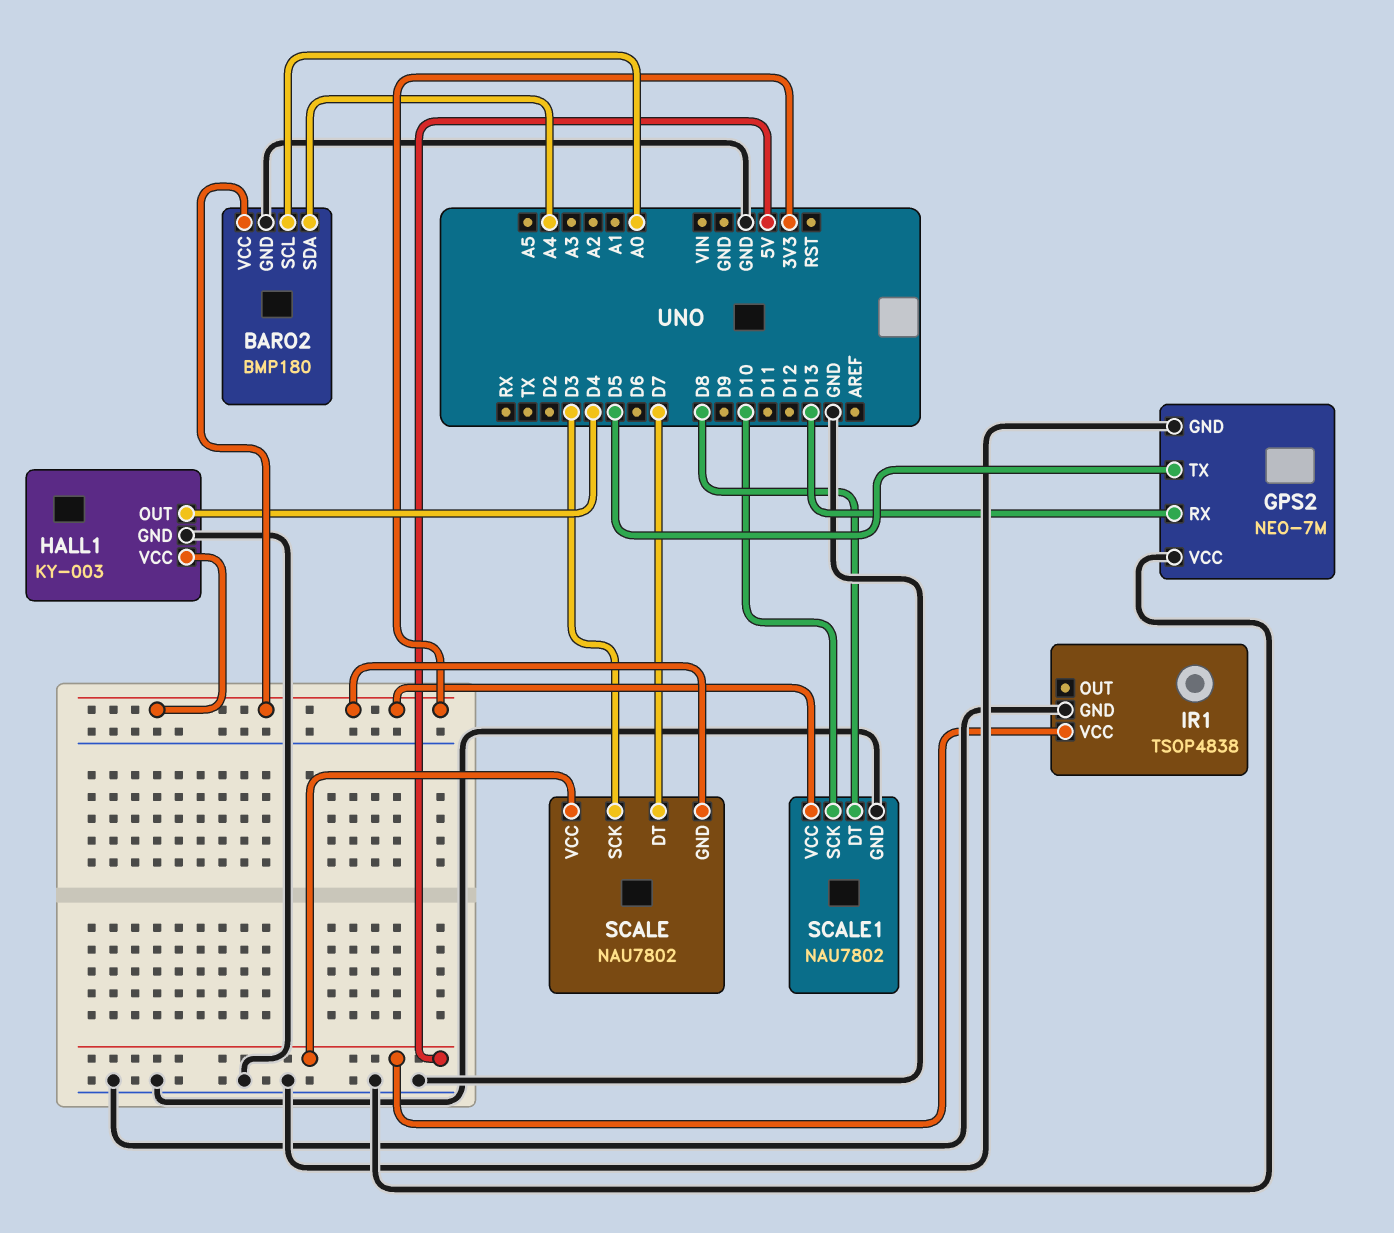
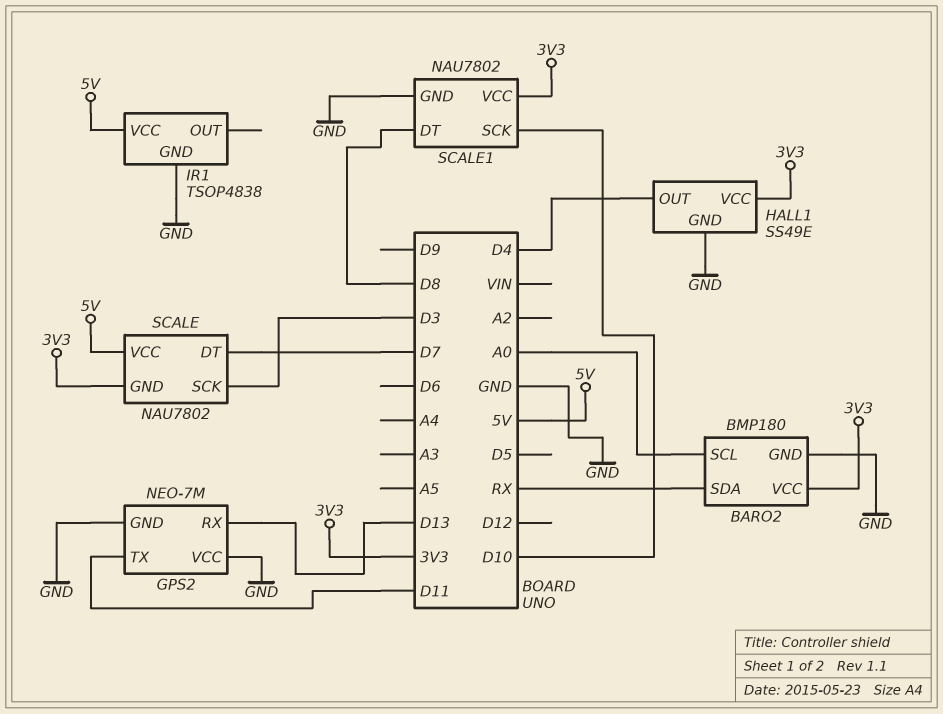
BARO2 pin SDA: A4 -> RX
GPS2 pin TX: D5 -> D11
HALL1: KY-003 -> SS49E

